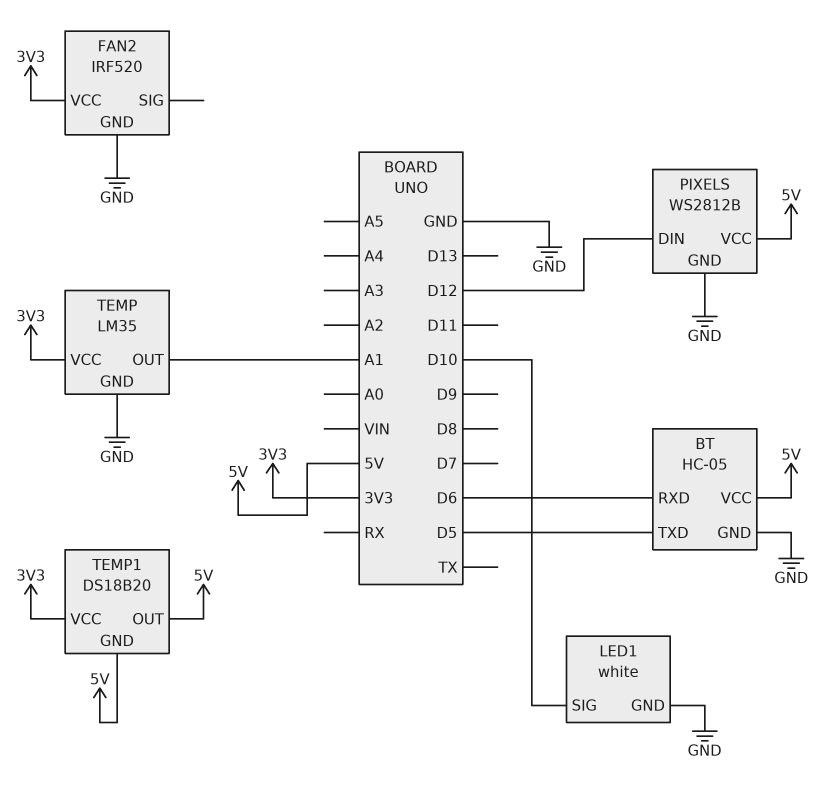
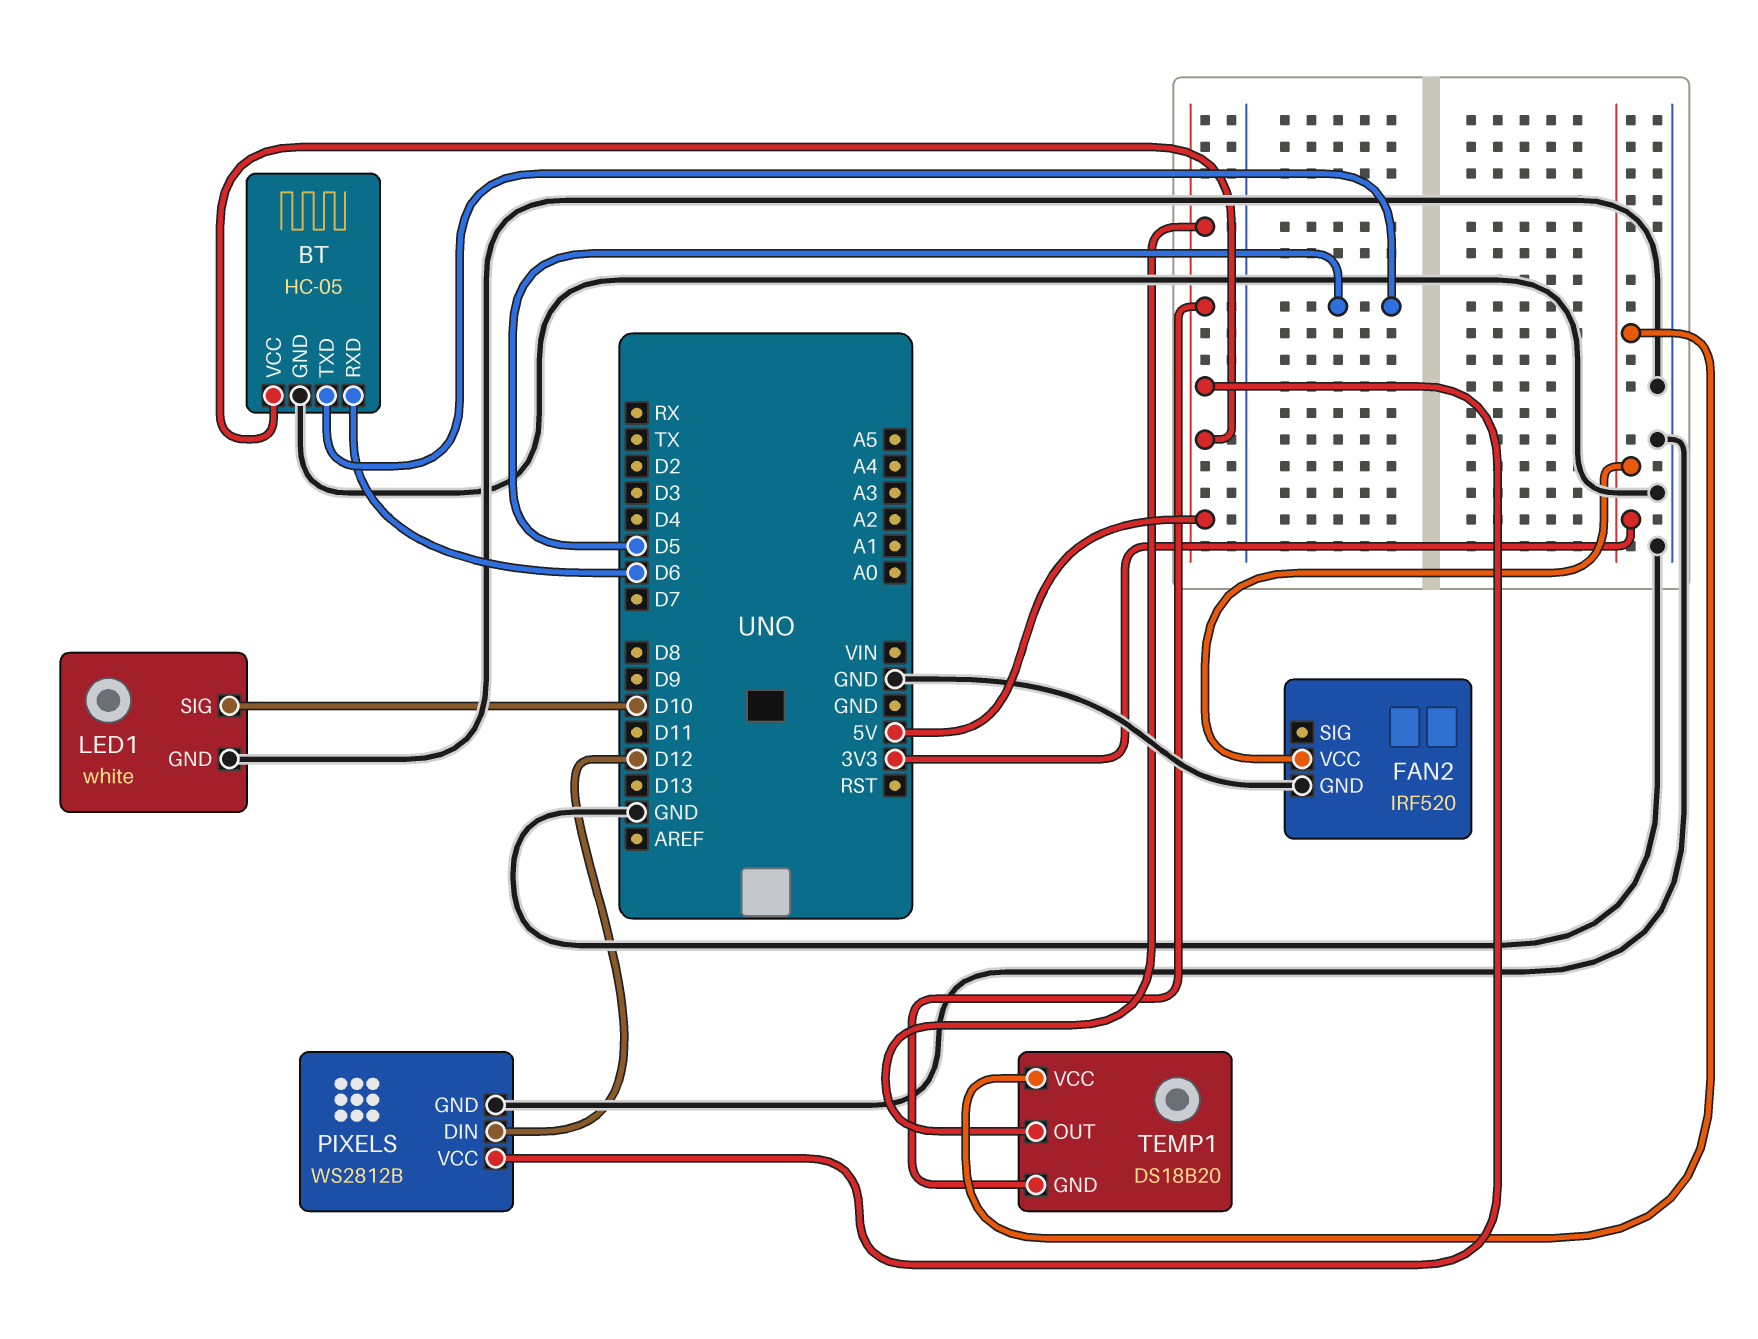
TEMP: LM35 -> none
TEMP pin GND: GND -> none
TEMP pin OUT: A1 -> none
TEMP pin VCC: 3V3 -> none

